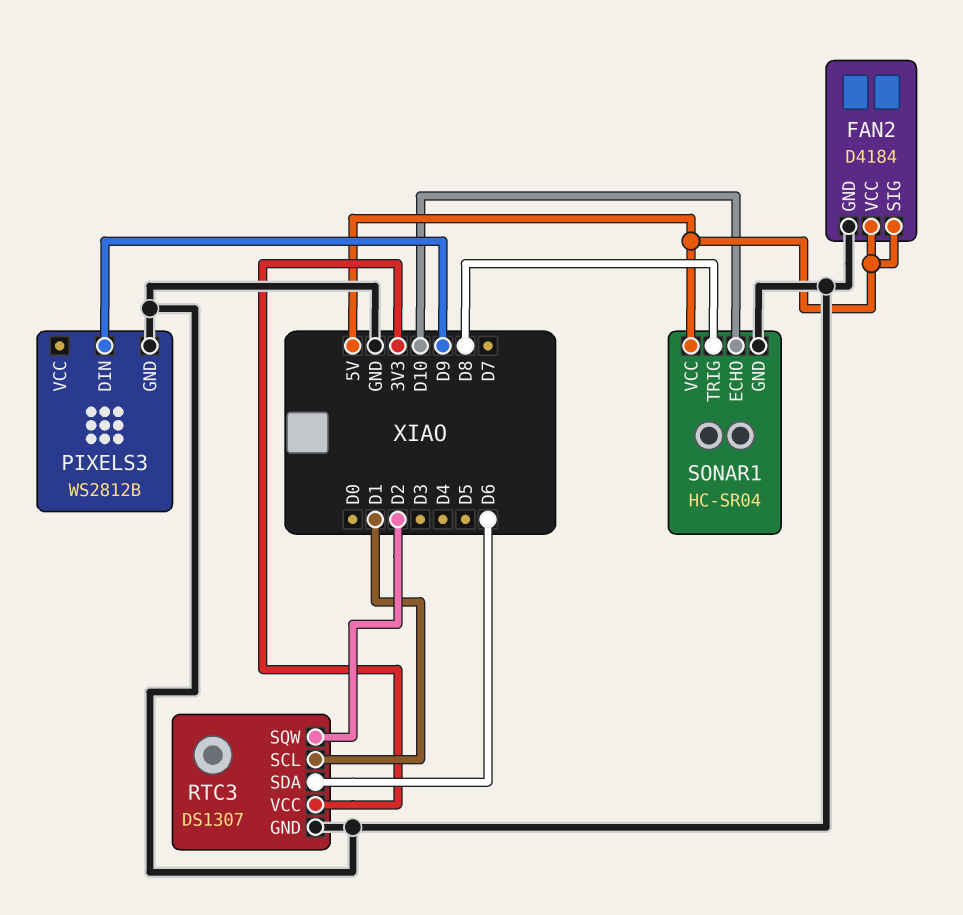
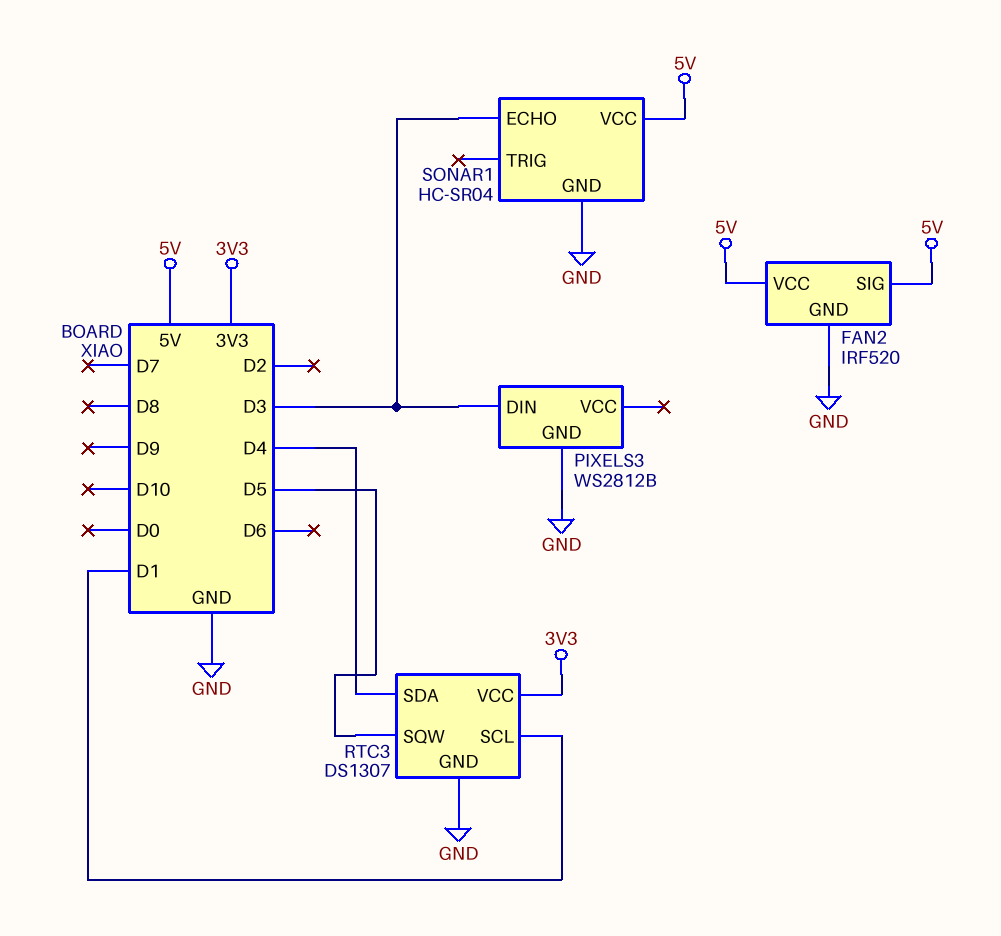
FAN2: D4184 -> IRF520
PIXELS3 pin DIN: D9 -> D3
RTC3 pin SDA: D6 -> D4
RTC3 pin SQW: D2 -> D5
SONAR1 pin ECHO: D10 -> D3
SONAR1 pin TRIG: D8 -> none

